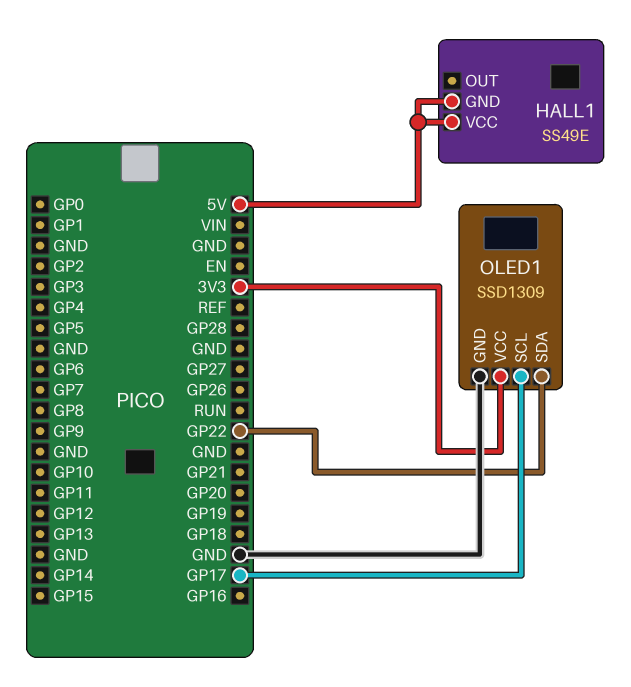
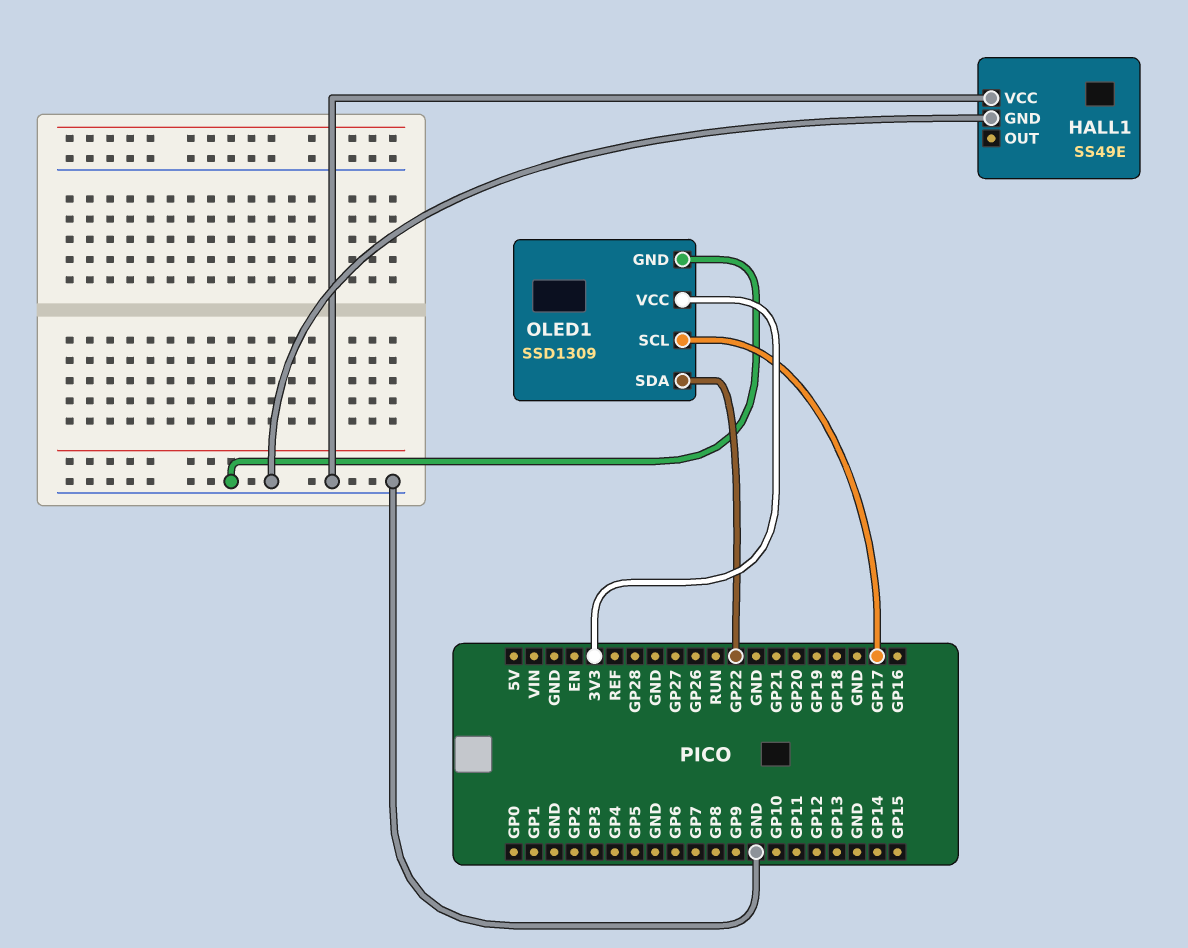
HALL1 pin GND: 5V -> GND
HALL1 pin VCC: 5V -> GND

